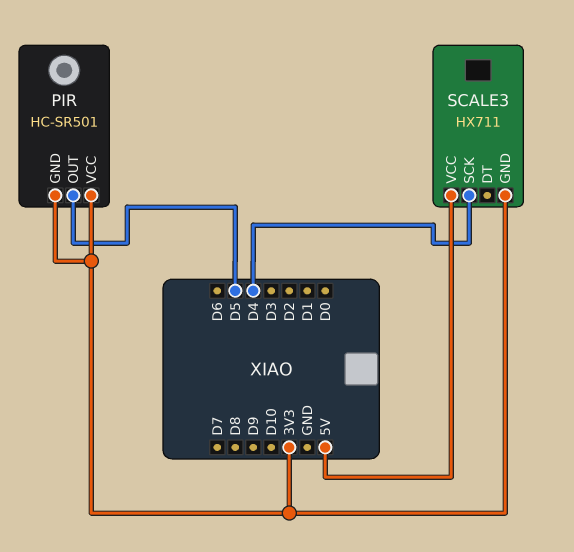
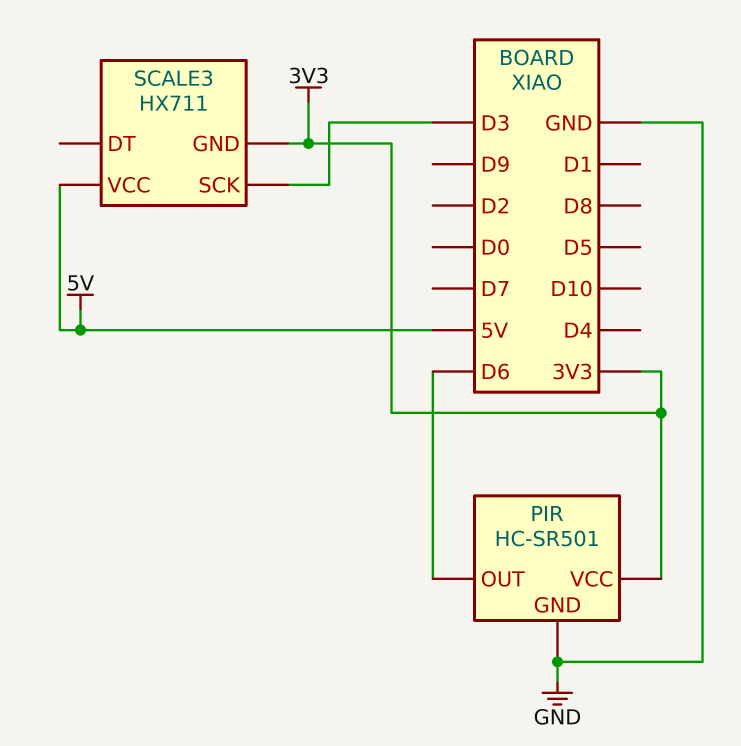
PIR pin GND: 3V3 -> GND
PIR pin OUT: D5 -> D6
SCALE3 pin SCK: D4 -> D3

